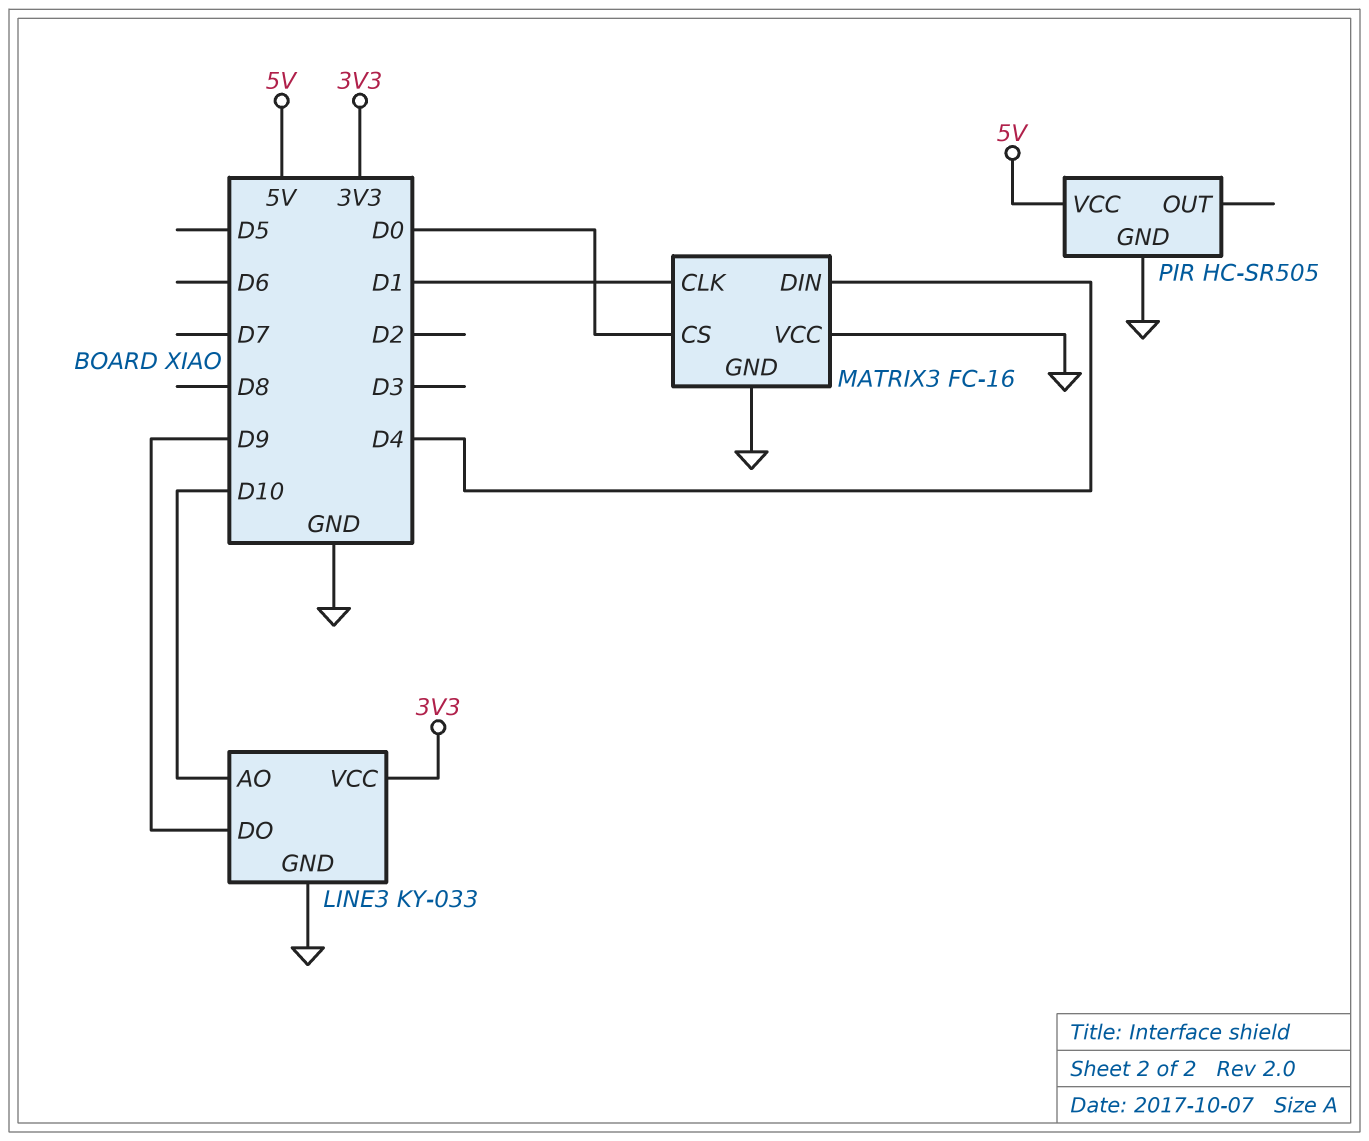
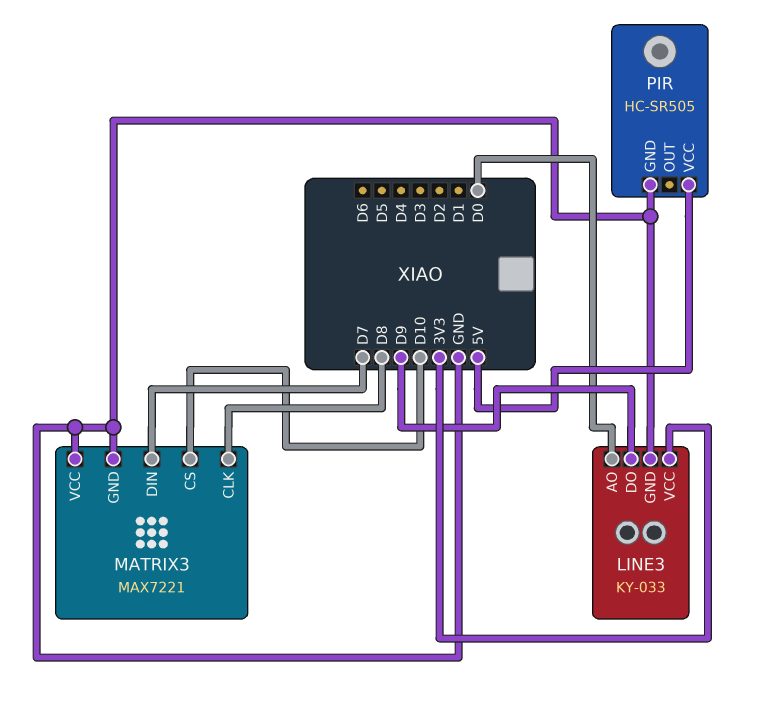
LINE3 pin AO: D10 -> D0
MATRIX3: FC-16 -> MAX7221
MATRIX3 pin CLK: D1 -> D8
MATRIX3 pin CS: D0 -> D10
MATRIX3 pin DIN: D4 -> D7

